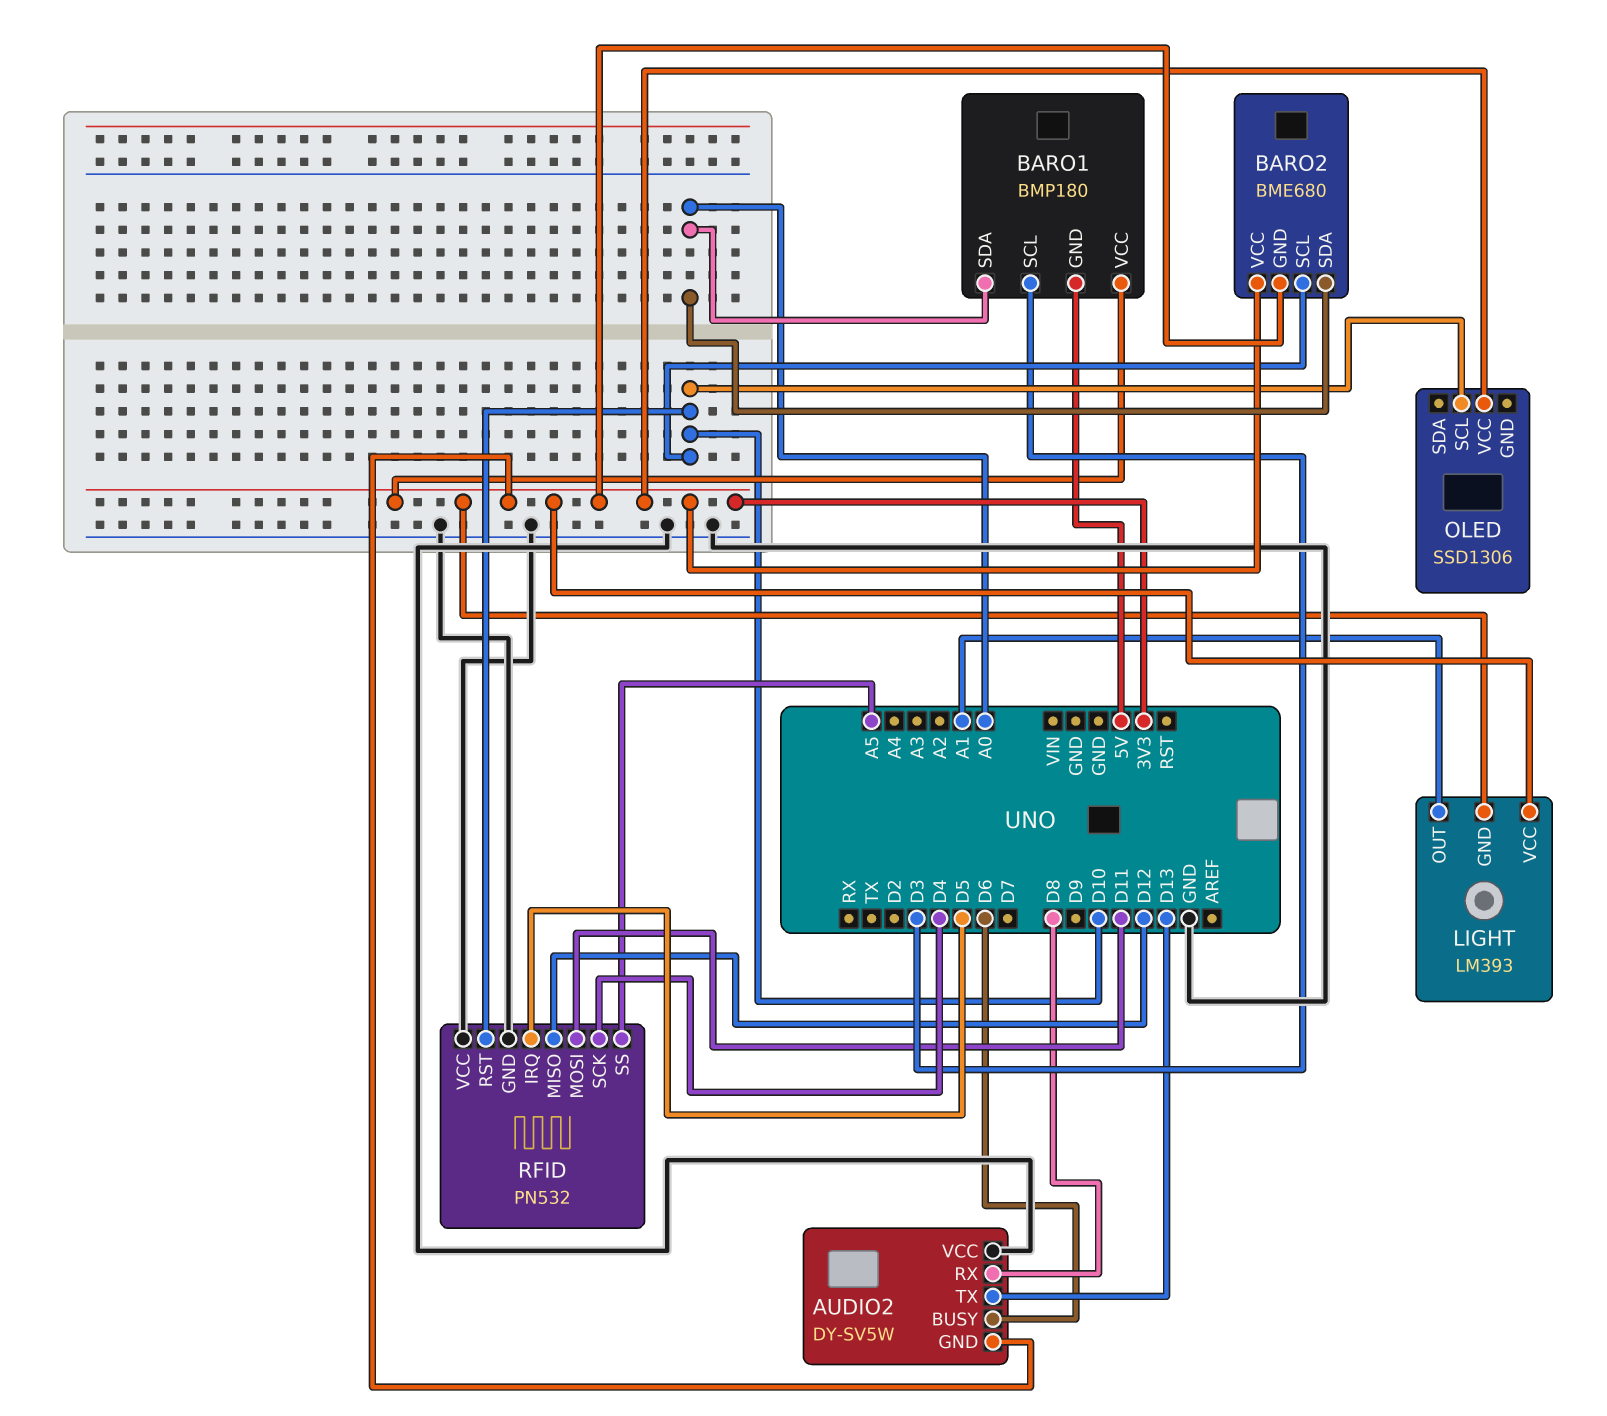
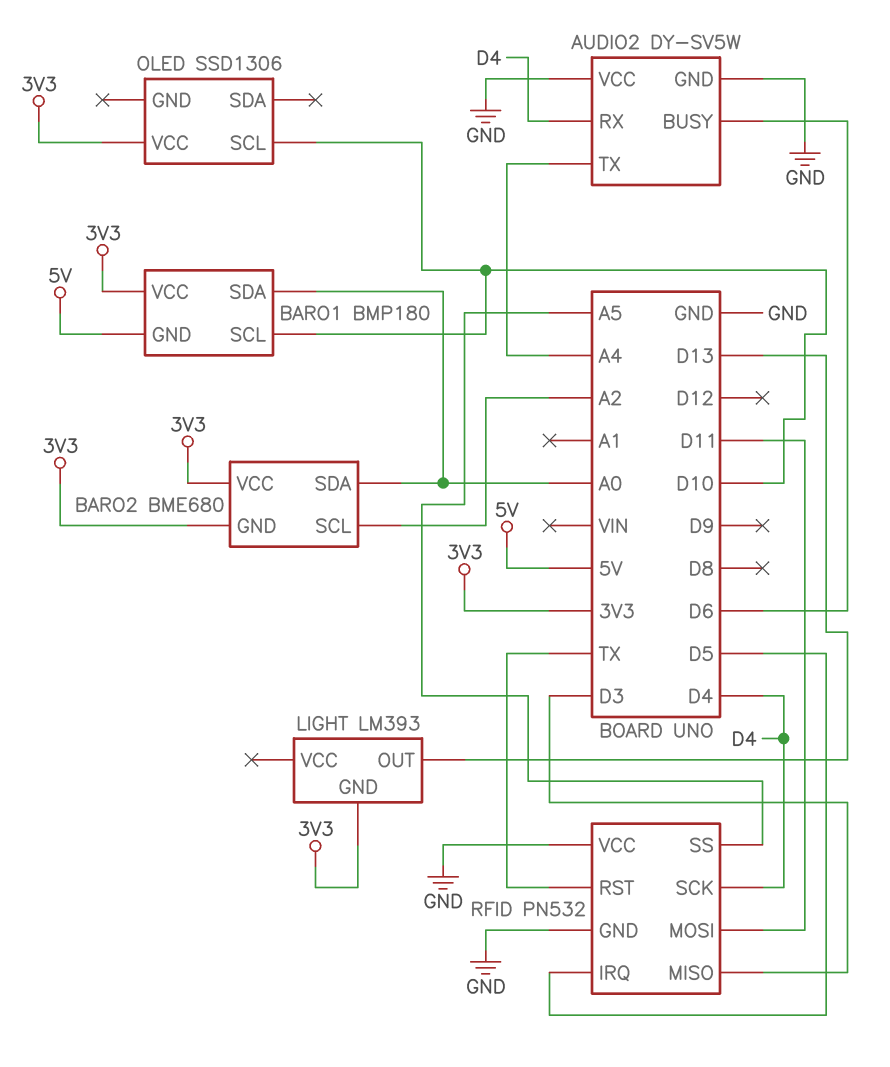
AUDIO2 pin GND: 3V3 -> GND
AUDIO2 pin RX: D8 -> D4
AUDIO2 pin TX: D13 -> A4
BARO1 pin SCL: D3 -> D10
BARO2 pin SCL: D10 -> A2
LIGHT pin OUT: A1 -> D13
LIGHT pin VCC: 3V3 -> none
RFID pin MISO: D12 -> D3
RFID pin RST: D10 -> TX

